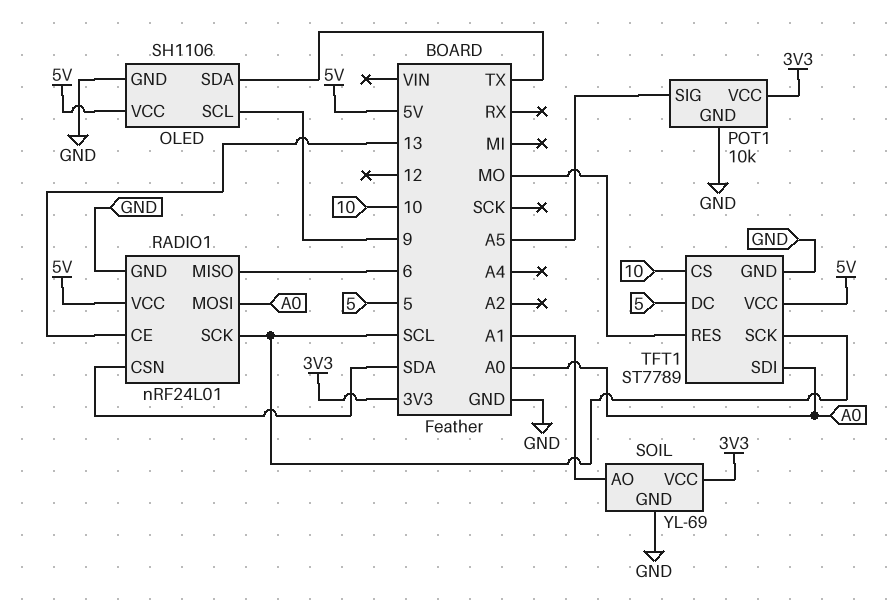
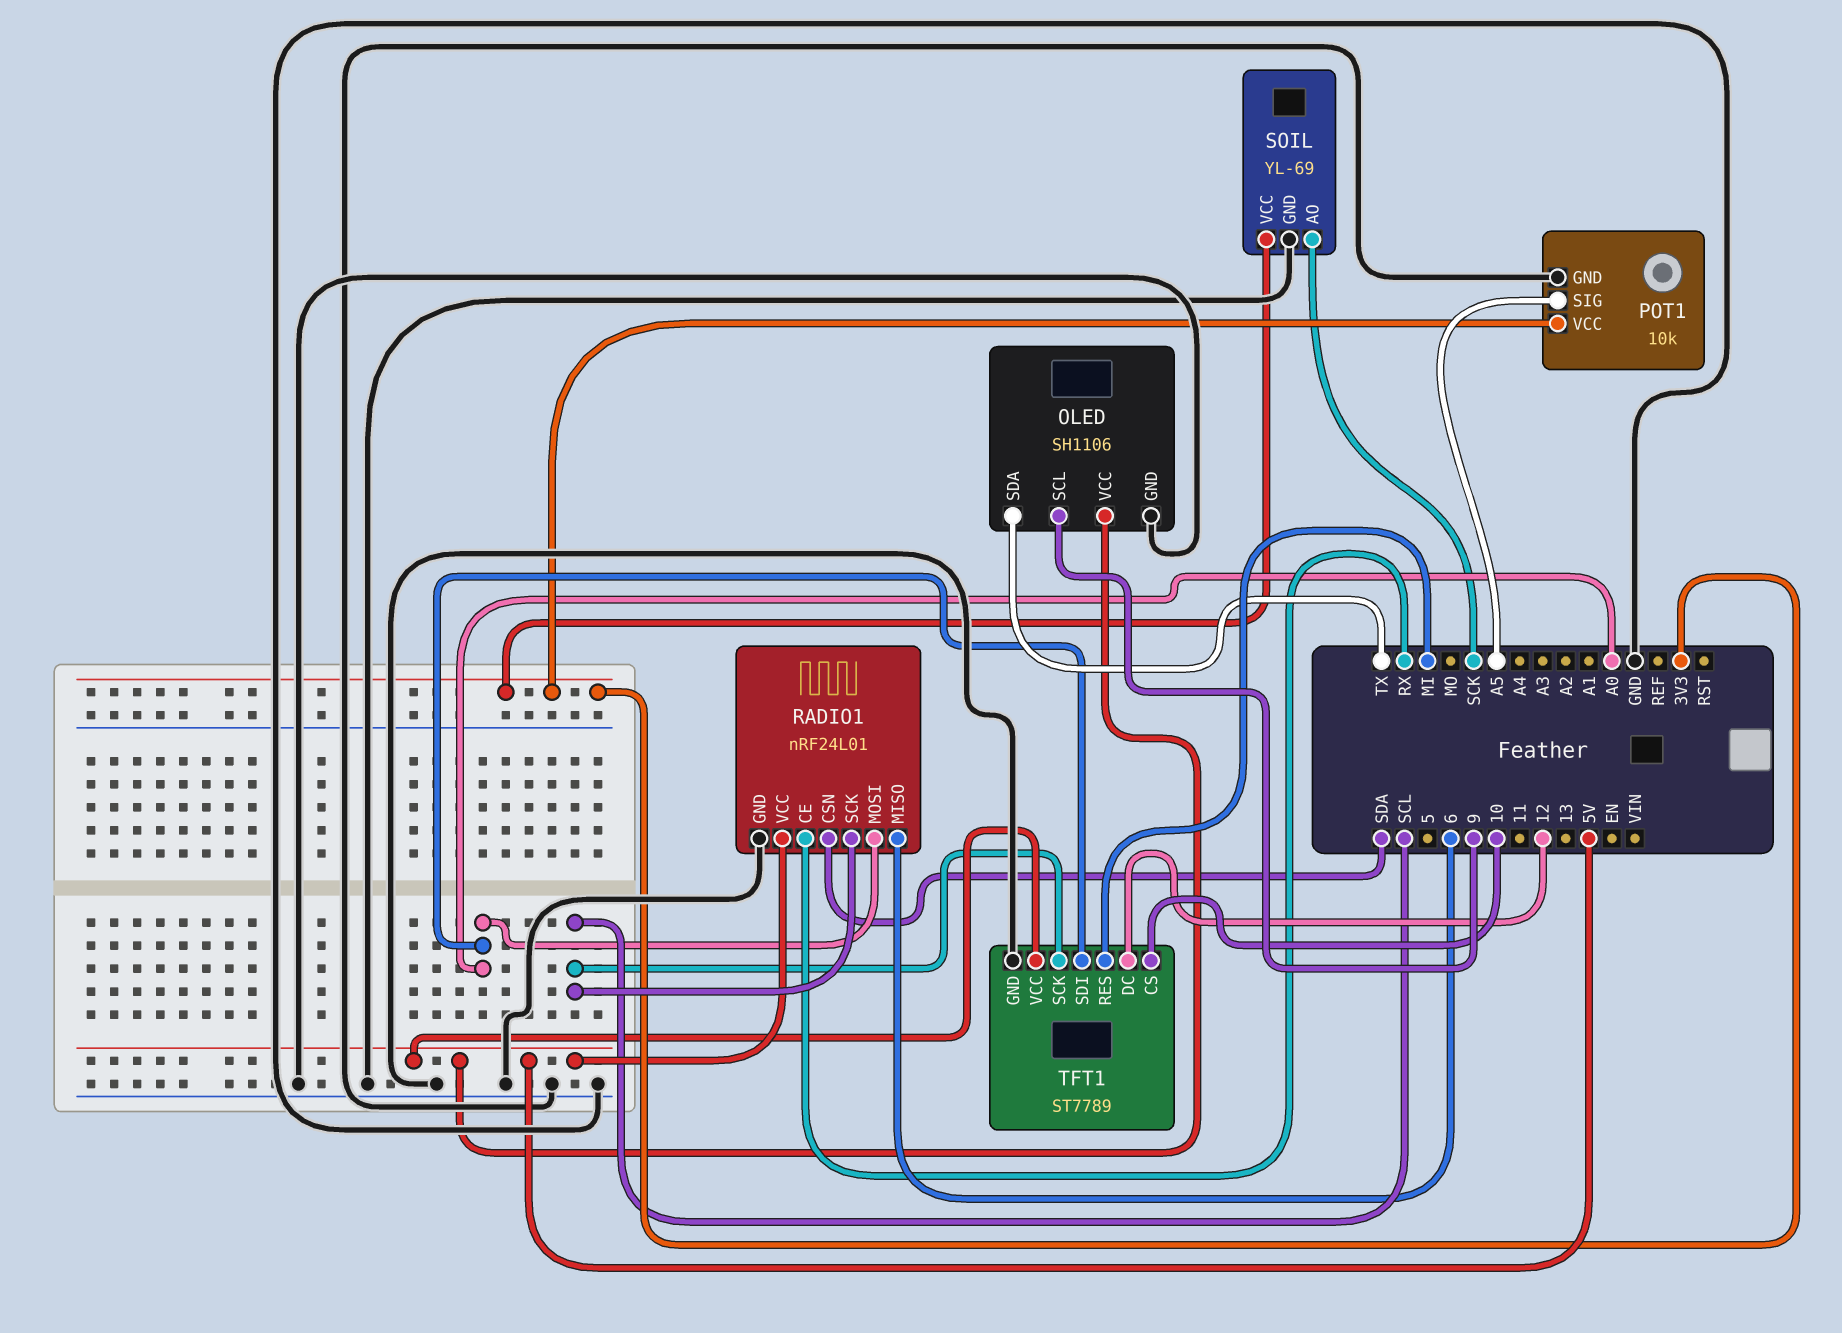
RADIO1 pin CE: 13 -> RX
SOIL pin AO: A1 -> SCK
TFT1 pin DC: 5 -> 12
TFT1 pin RES: MO -> MI

